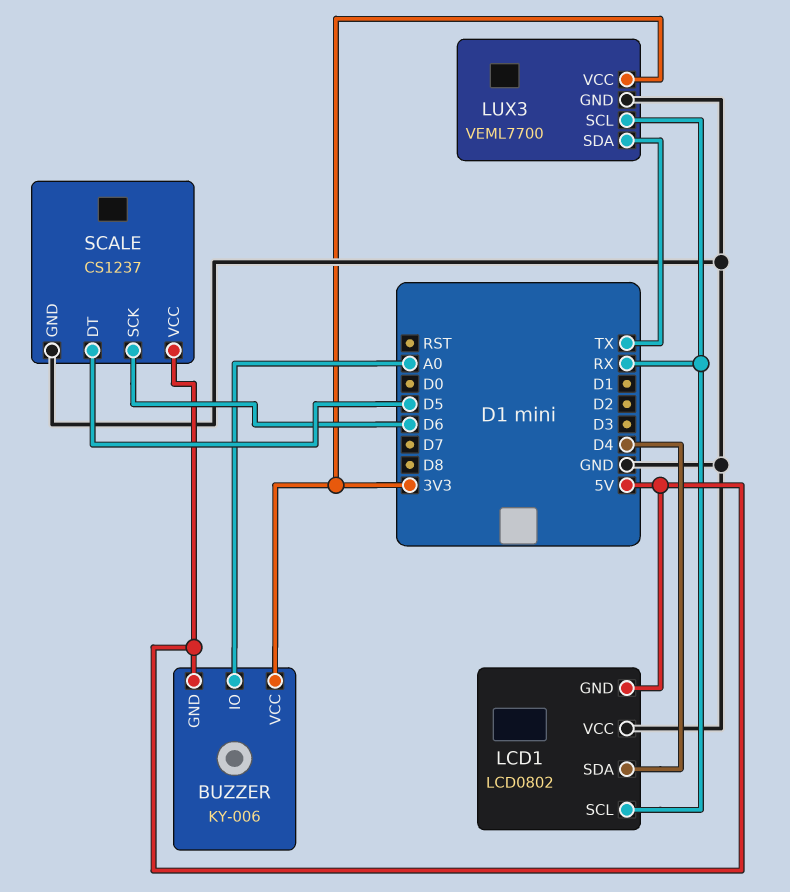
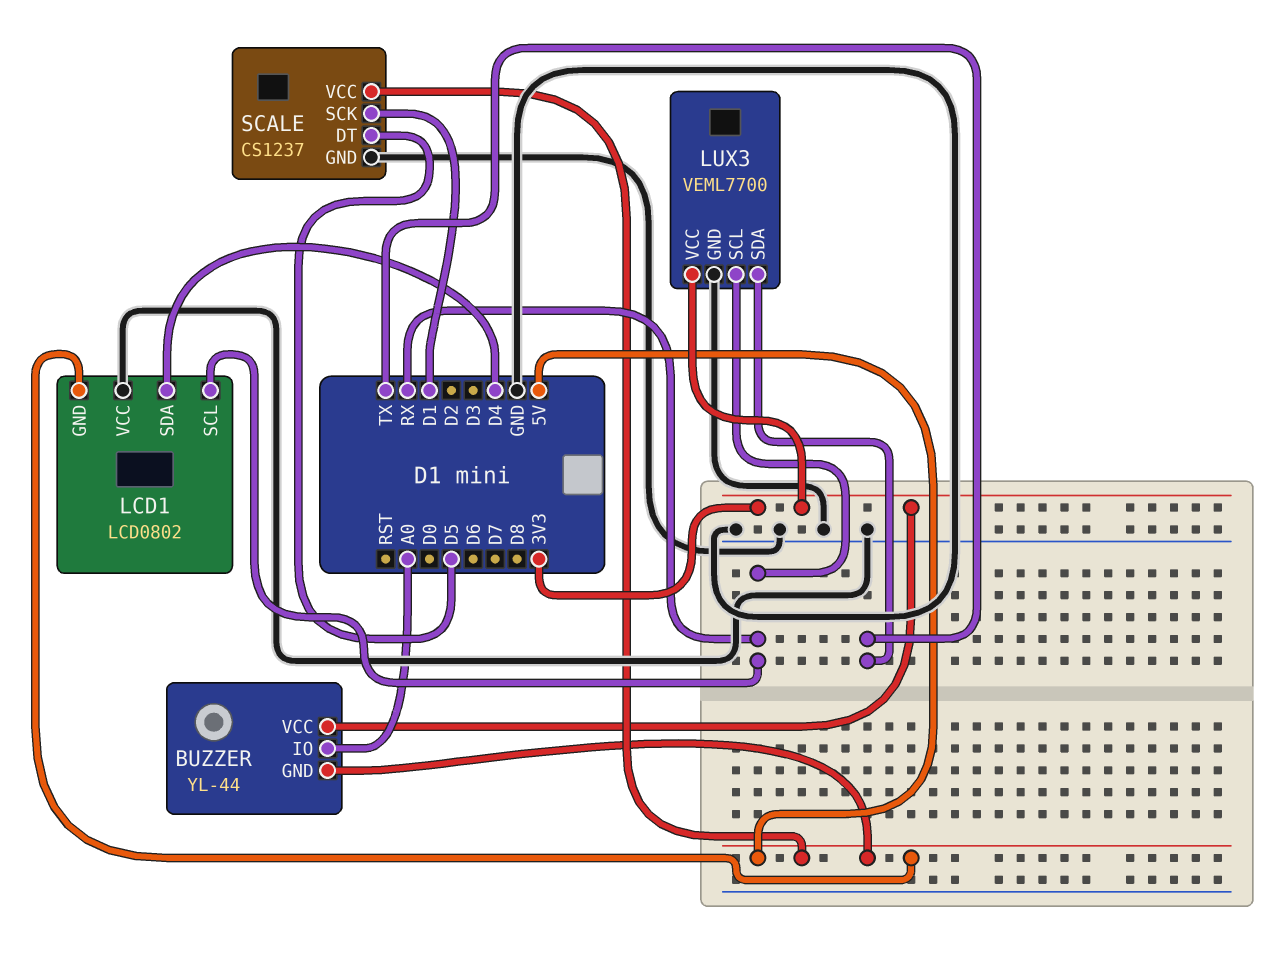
BUZZER: KY-006 -> YL-44
SCALE pin SCK: D6 -> D1

